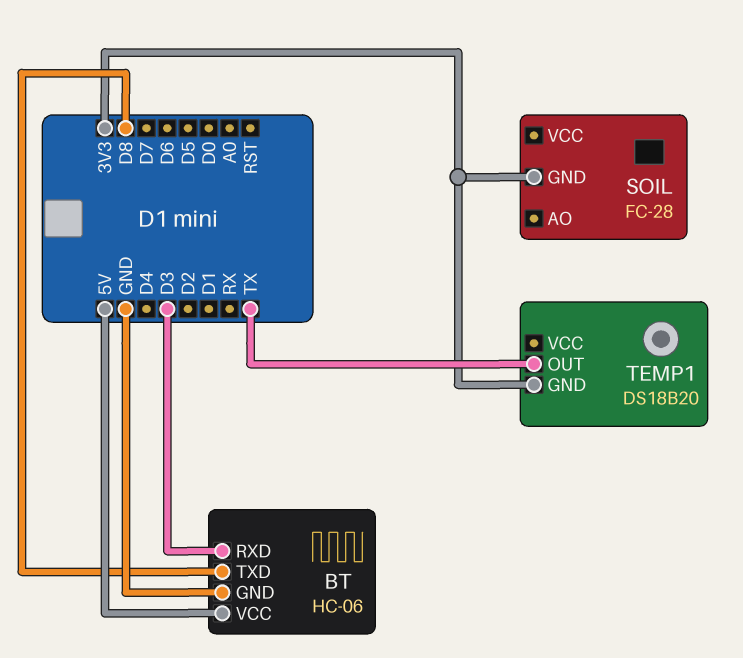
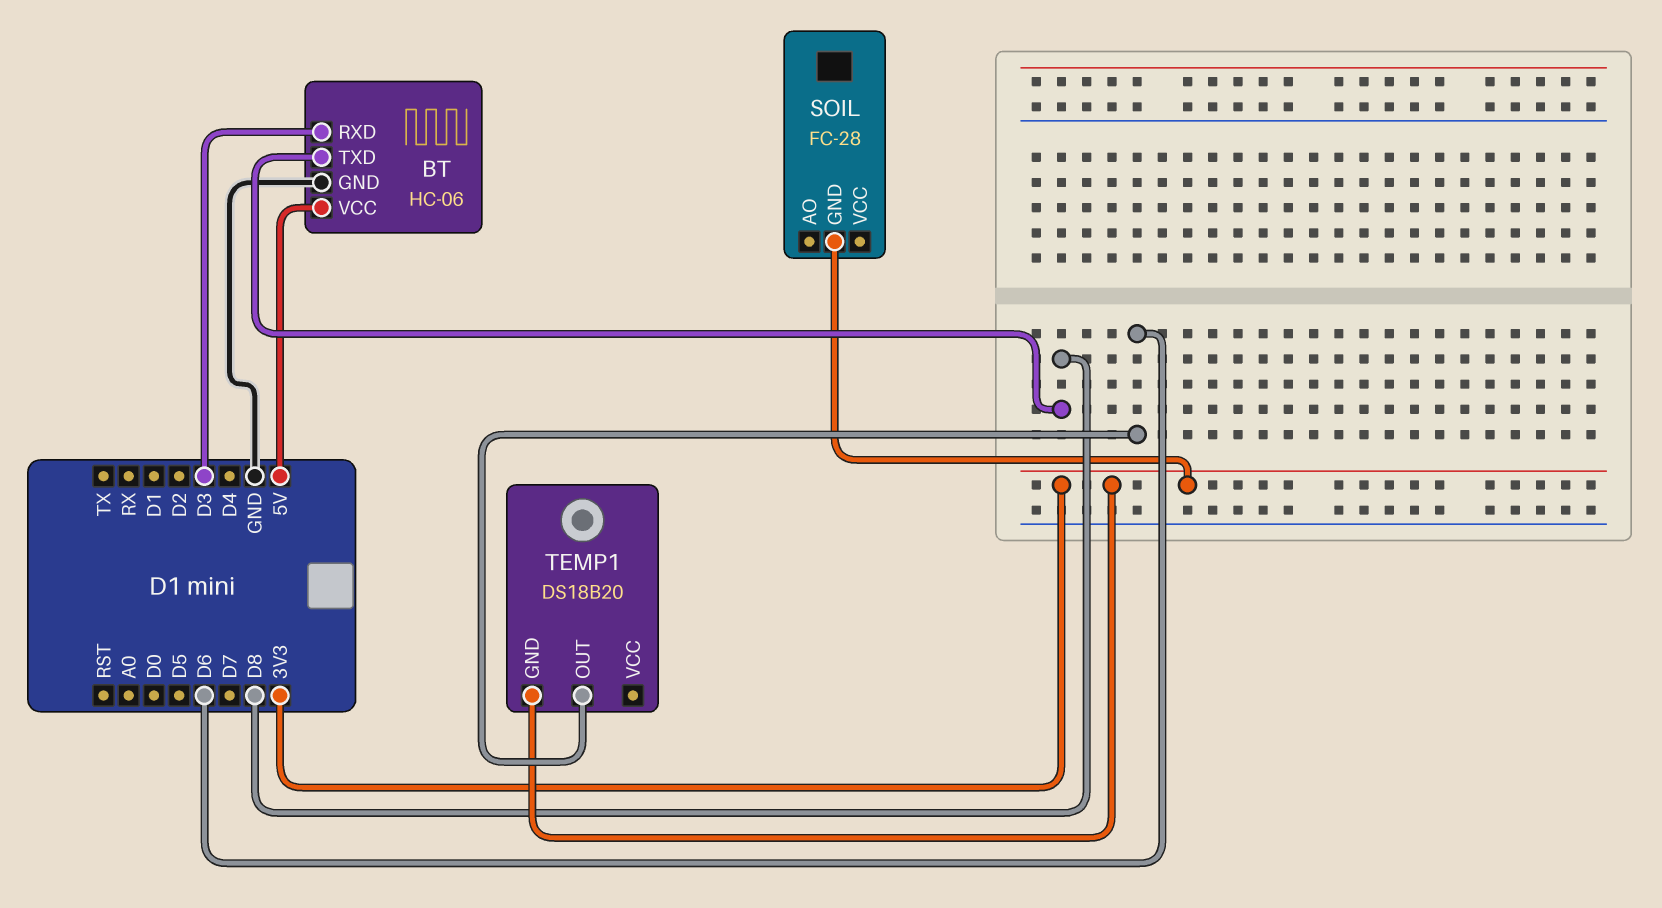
TEMP1 pin OUT: TX -> D6

